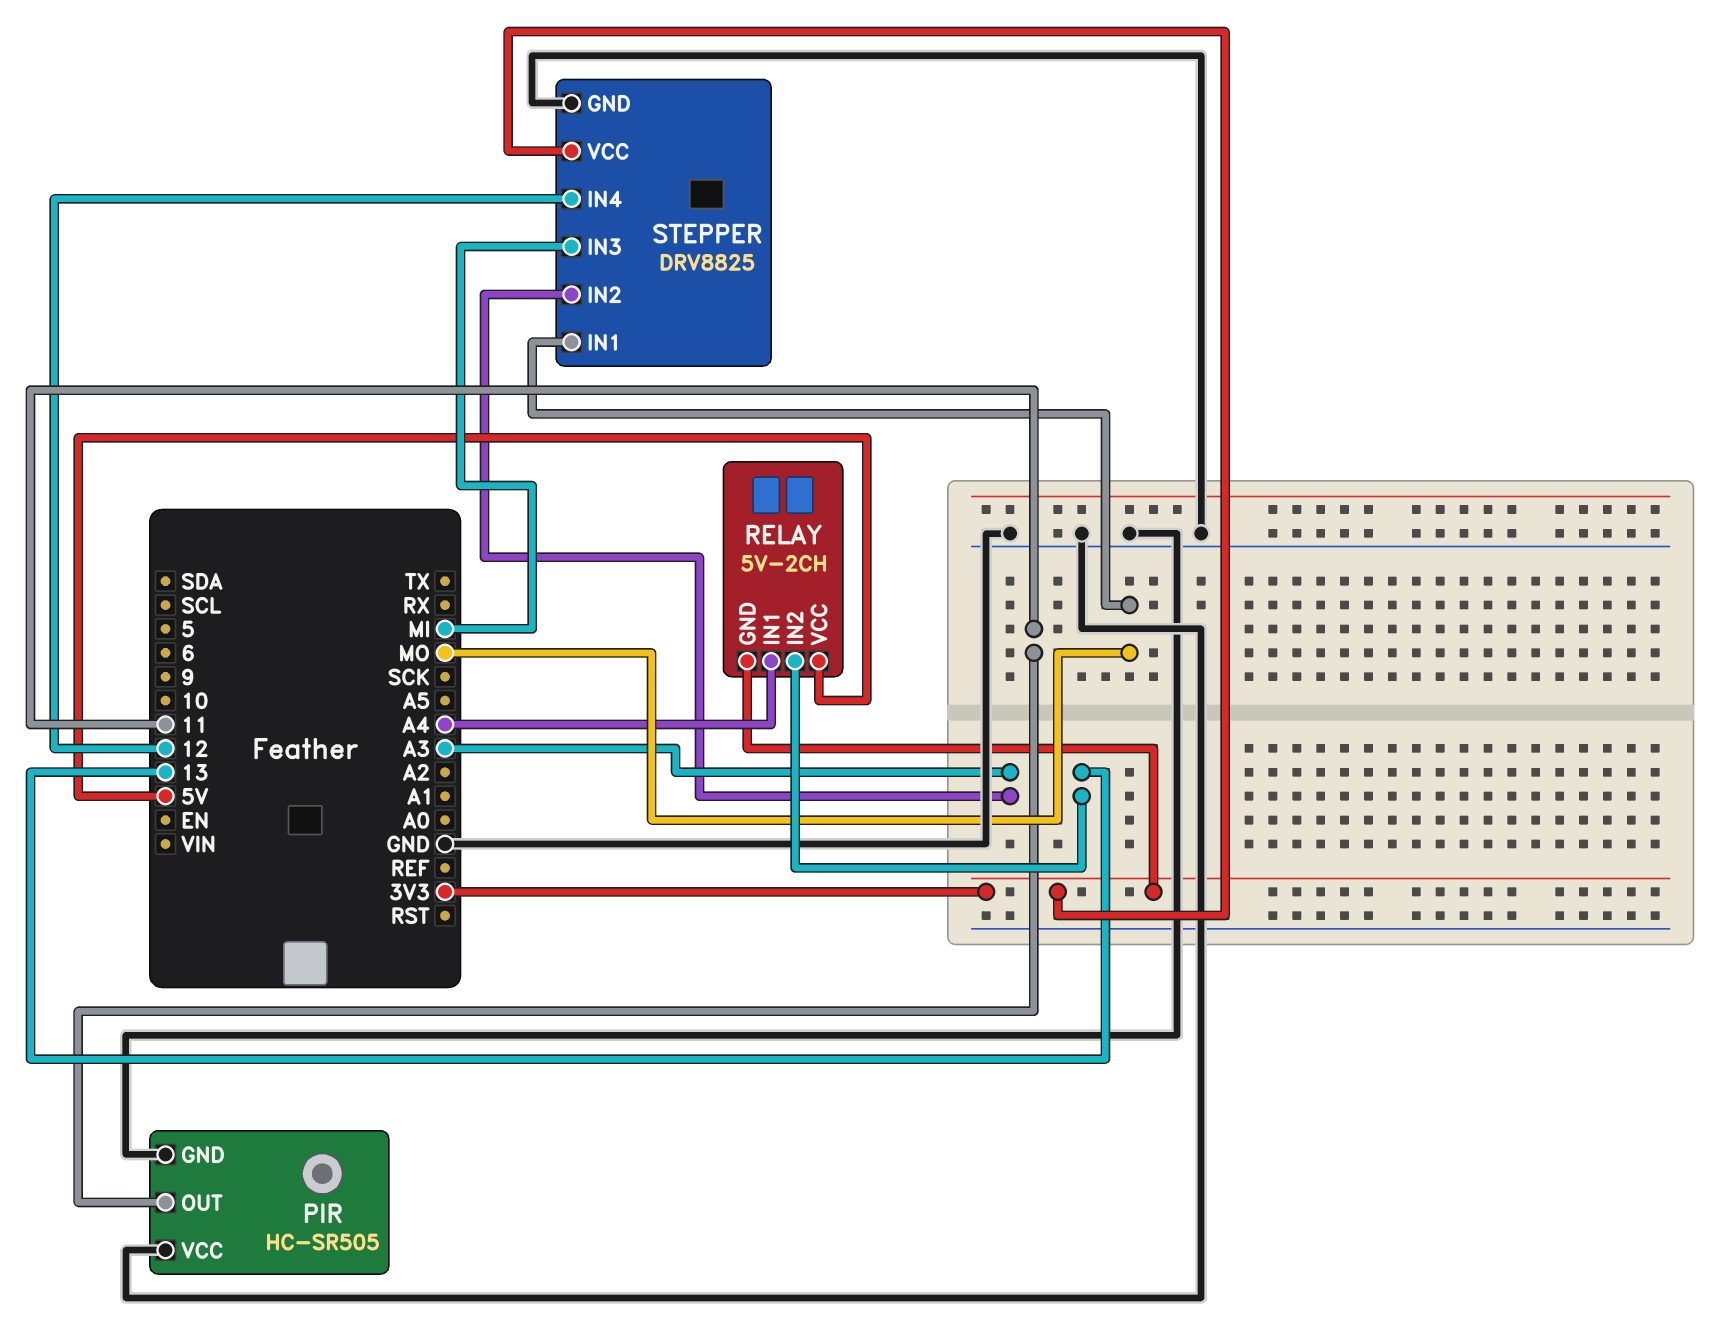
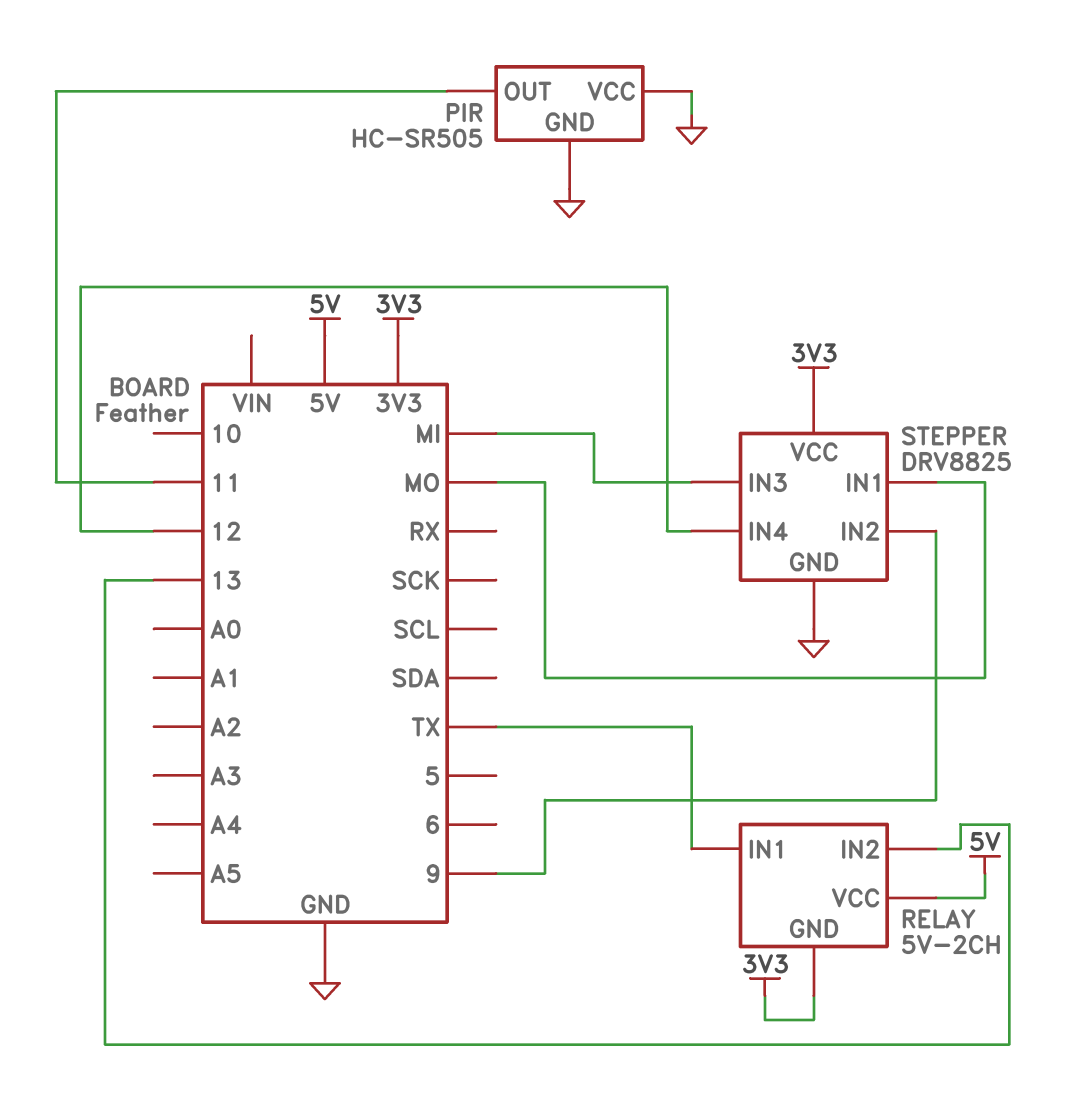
RELAY pin IN1: A4 -> TX
STEPPER pin IN2: A3 -> 9

